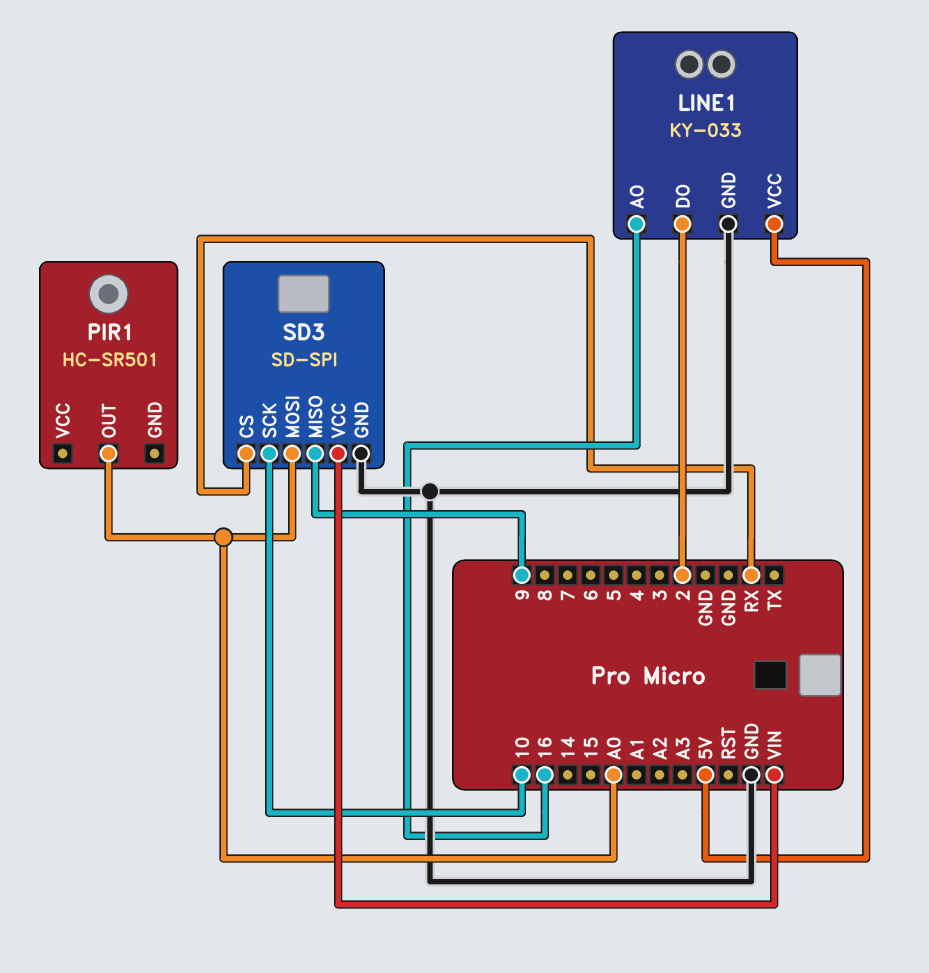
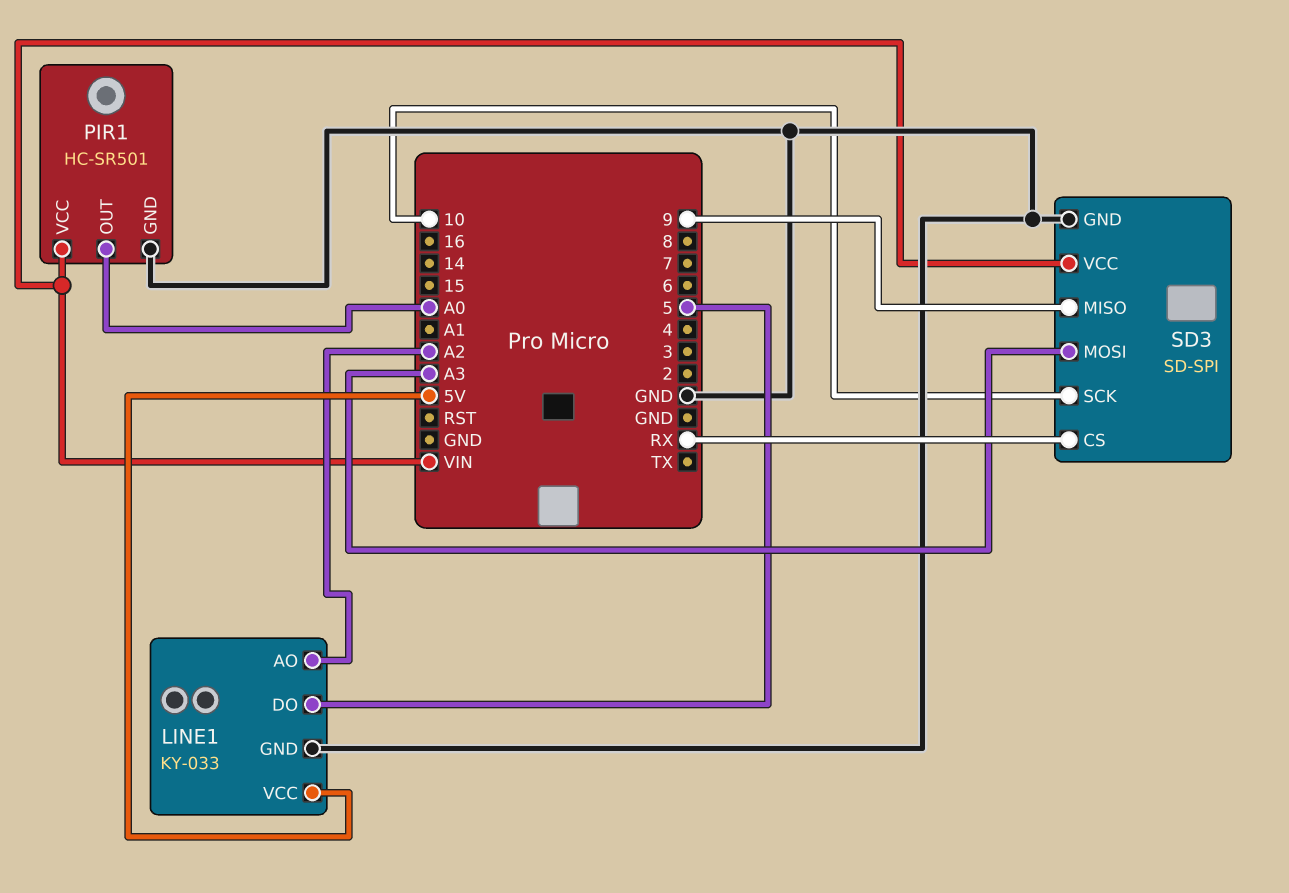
LINE1 pin AO: 16 -> A2
LINE1 pin DO: 2 -> 5
PIR1 pin GND: none -> GND
PIR1 pin VCC: none -> VIN
SD3 pin MOSI: A0 -> A3

